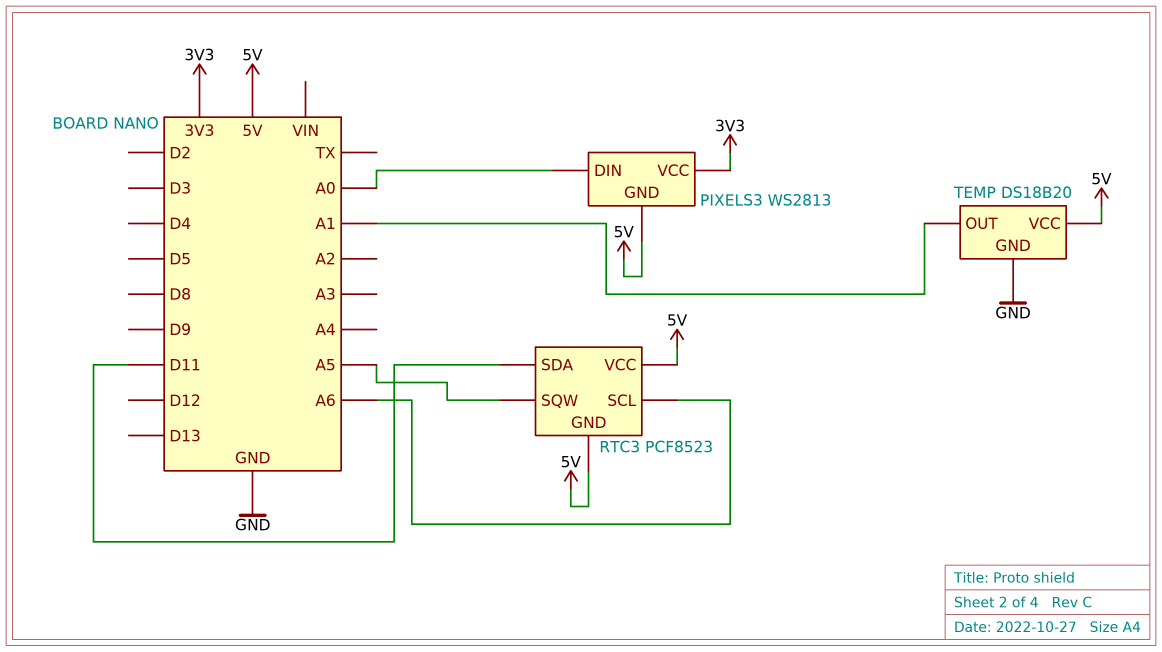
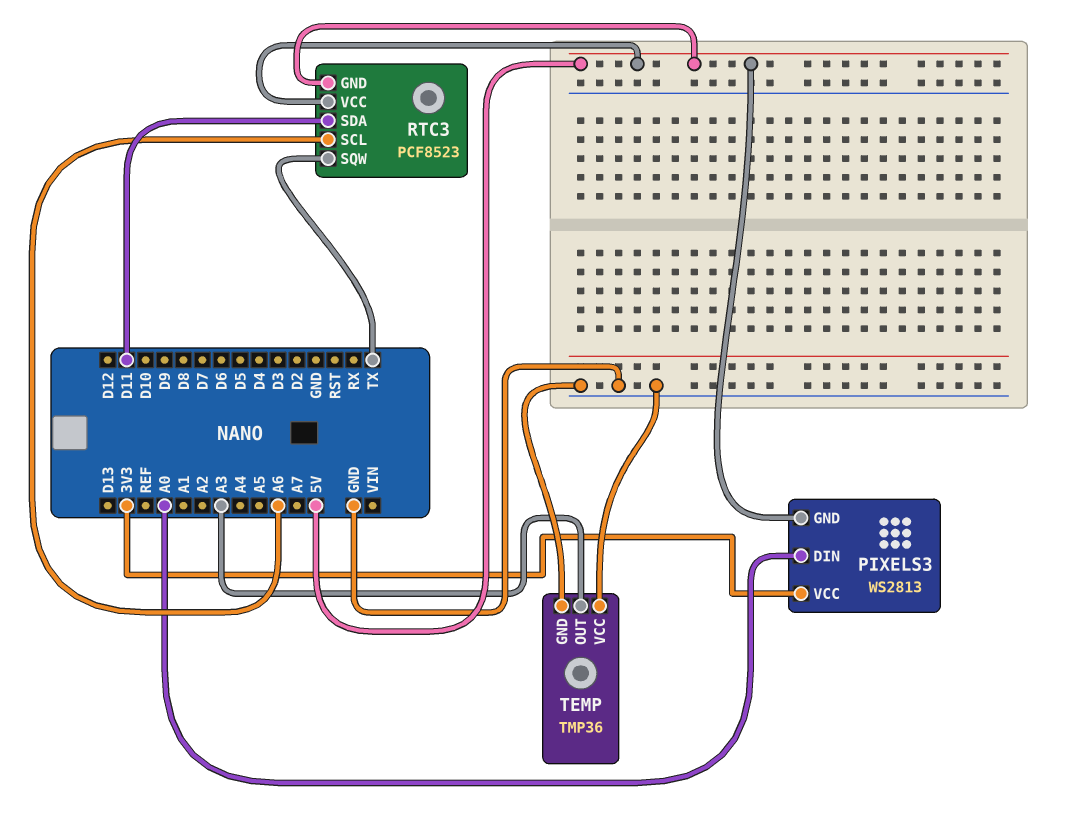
RTC3 pin SQW: A5 -> TX
TEMP: DS18B20 -> TMP36
TEMP pin OUT: A1 -> A3
TEMP pin VCC: 5V -> GND

